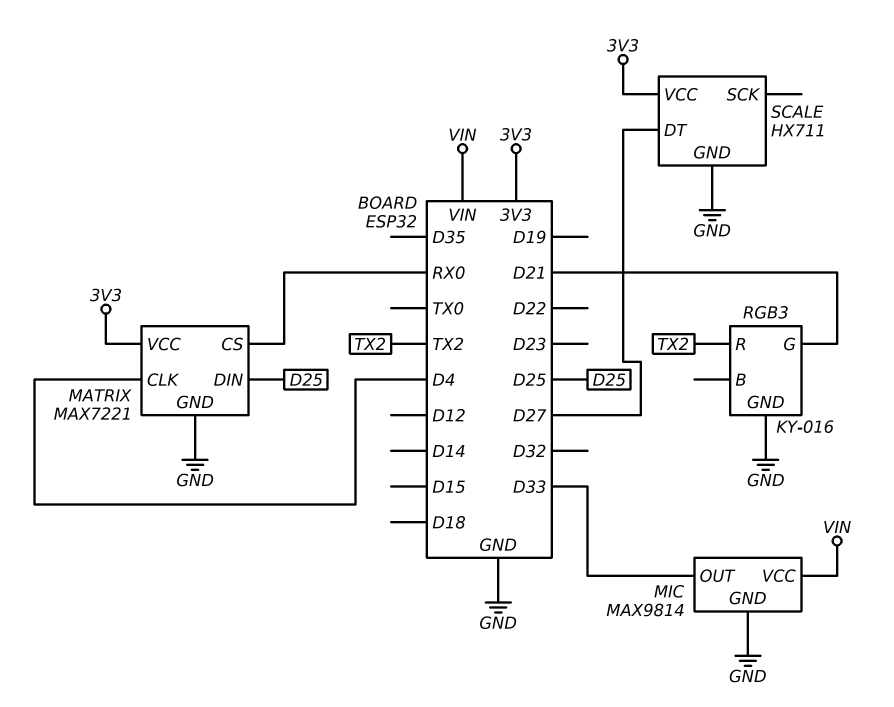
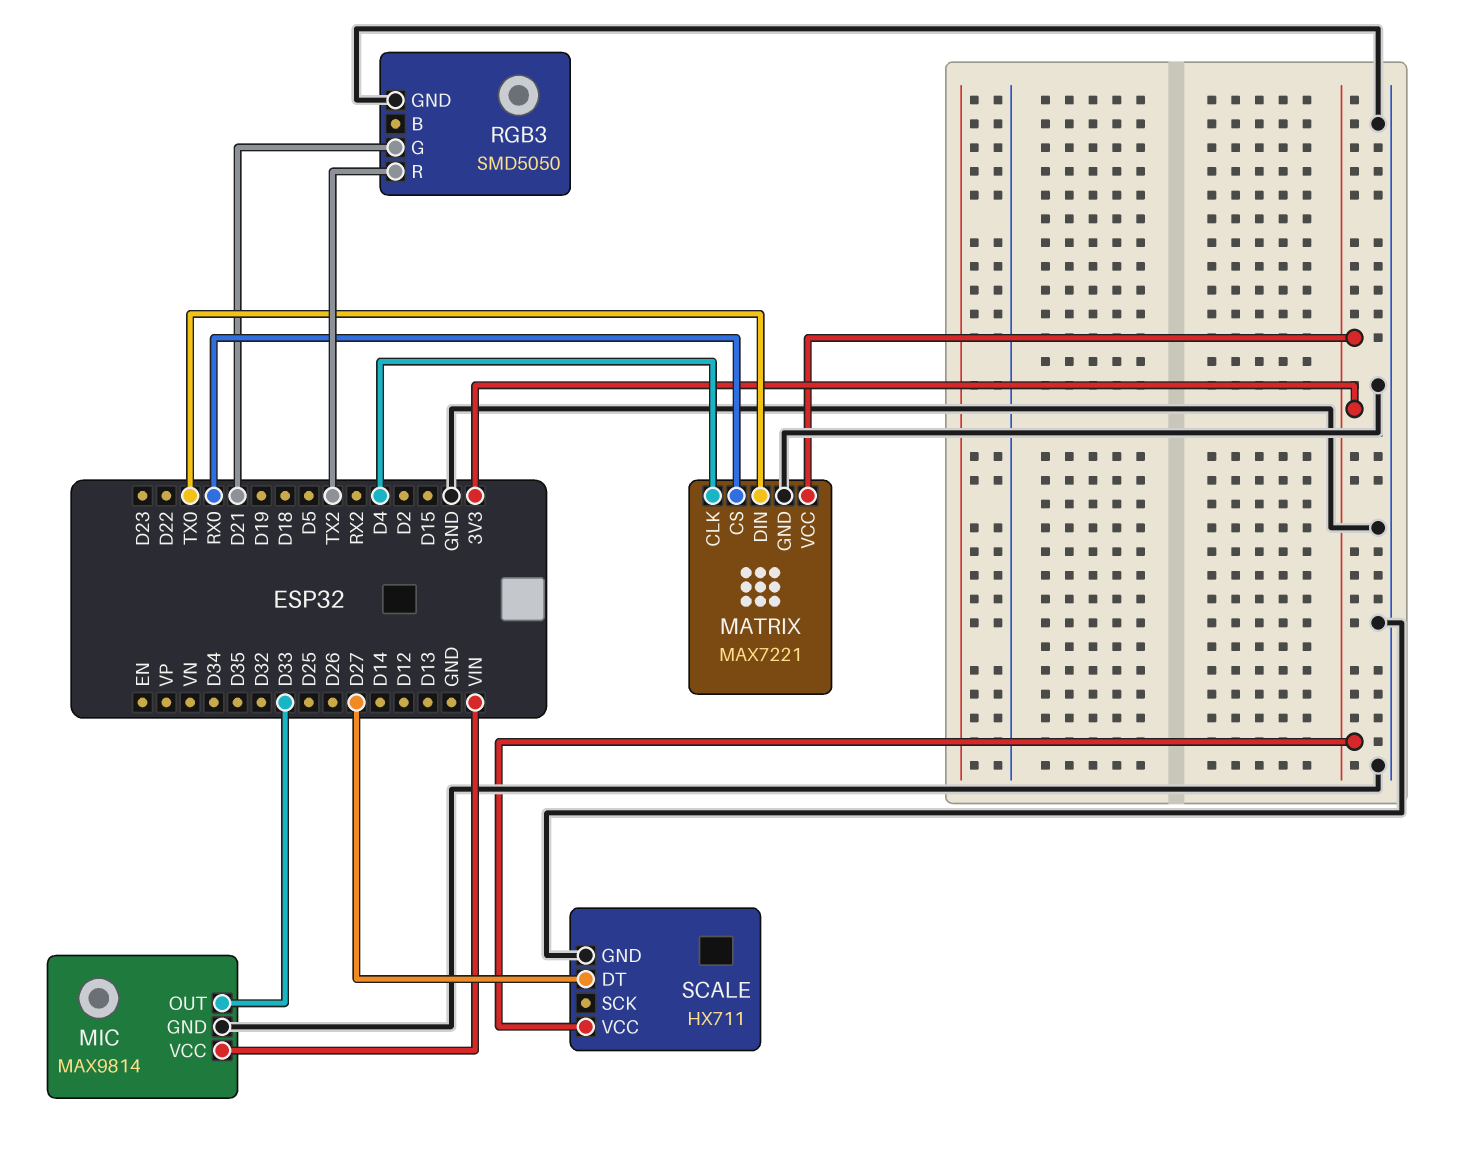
MATRIX pin DIN: D25 -> TX0
RGB3: KY-016 -> SMD5050

